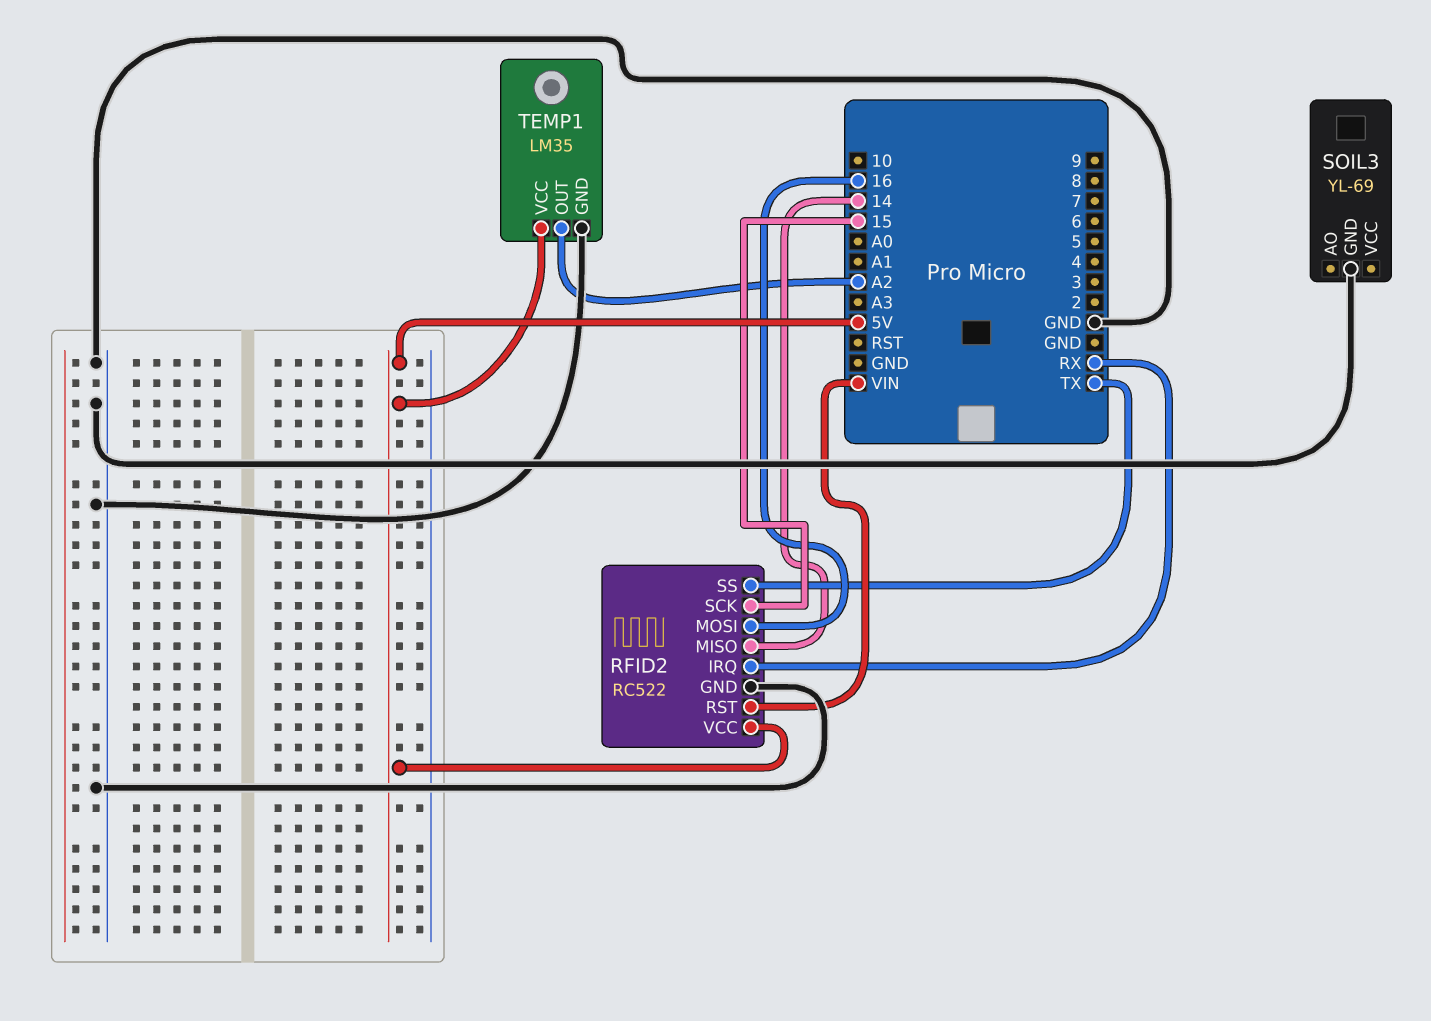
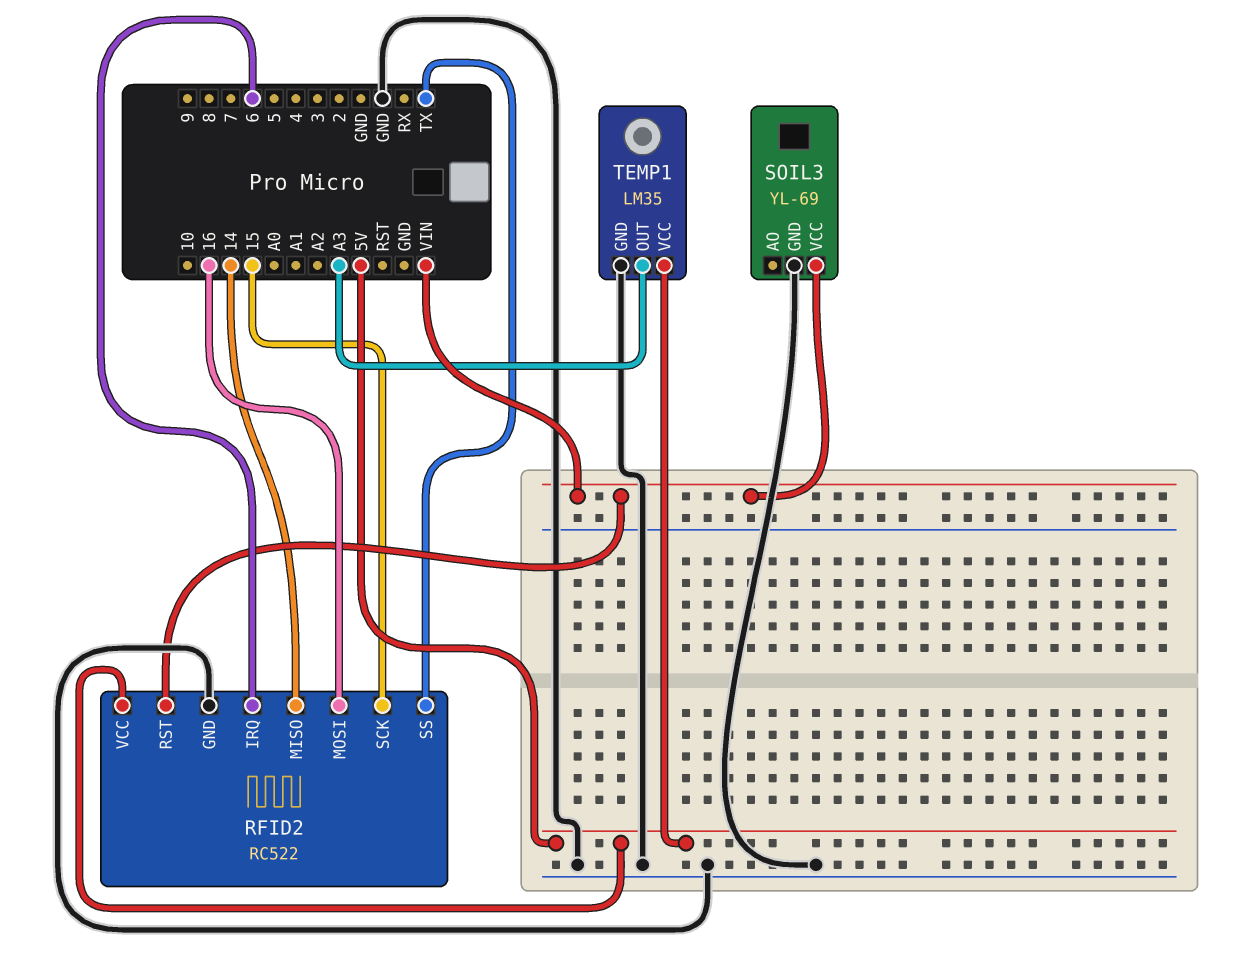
RFID2 pin IRQ: RX -> 6
SOIL3 pin VCC: none -> VIN
TEMP1 pin OUT: A2 -> A3

